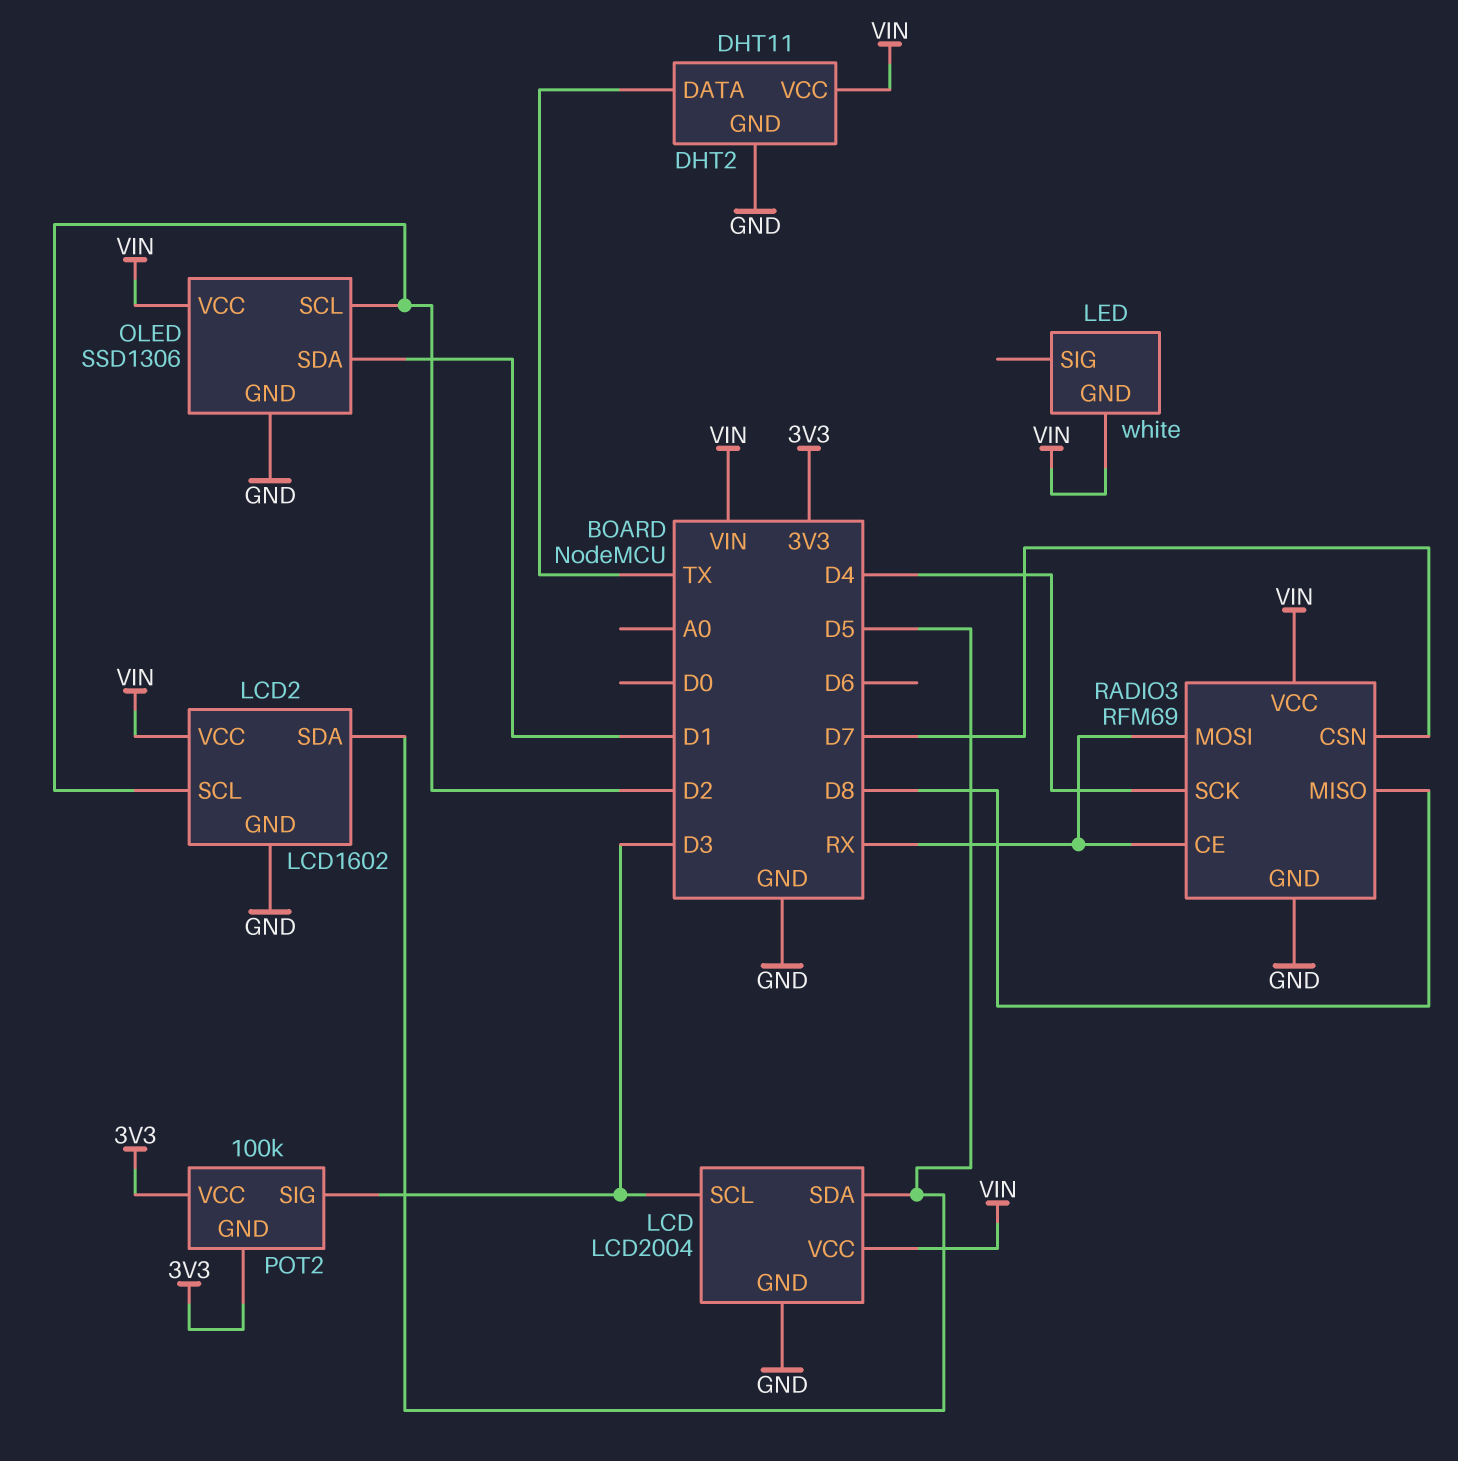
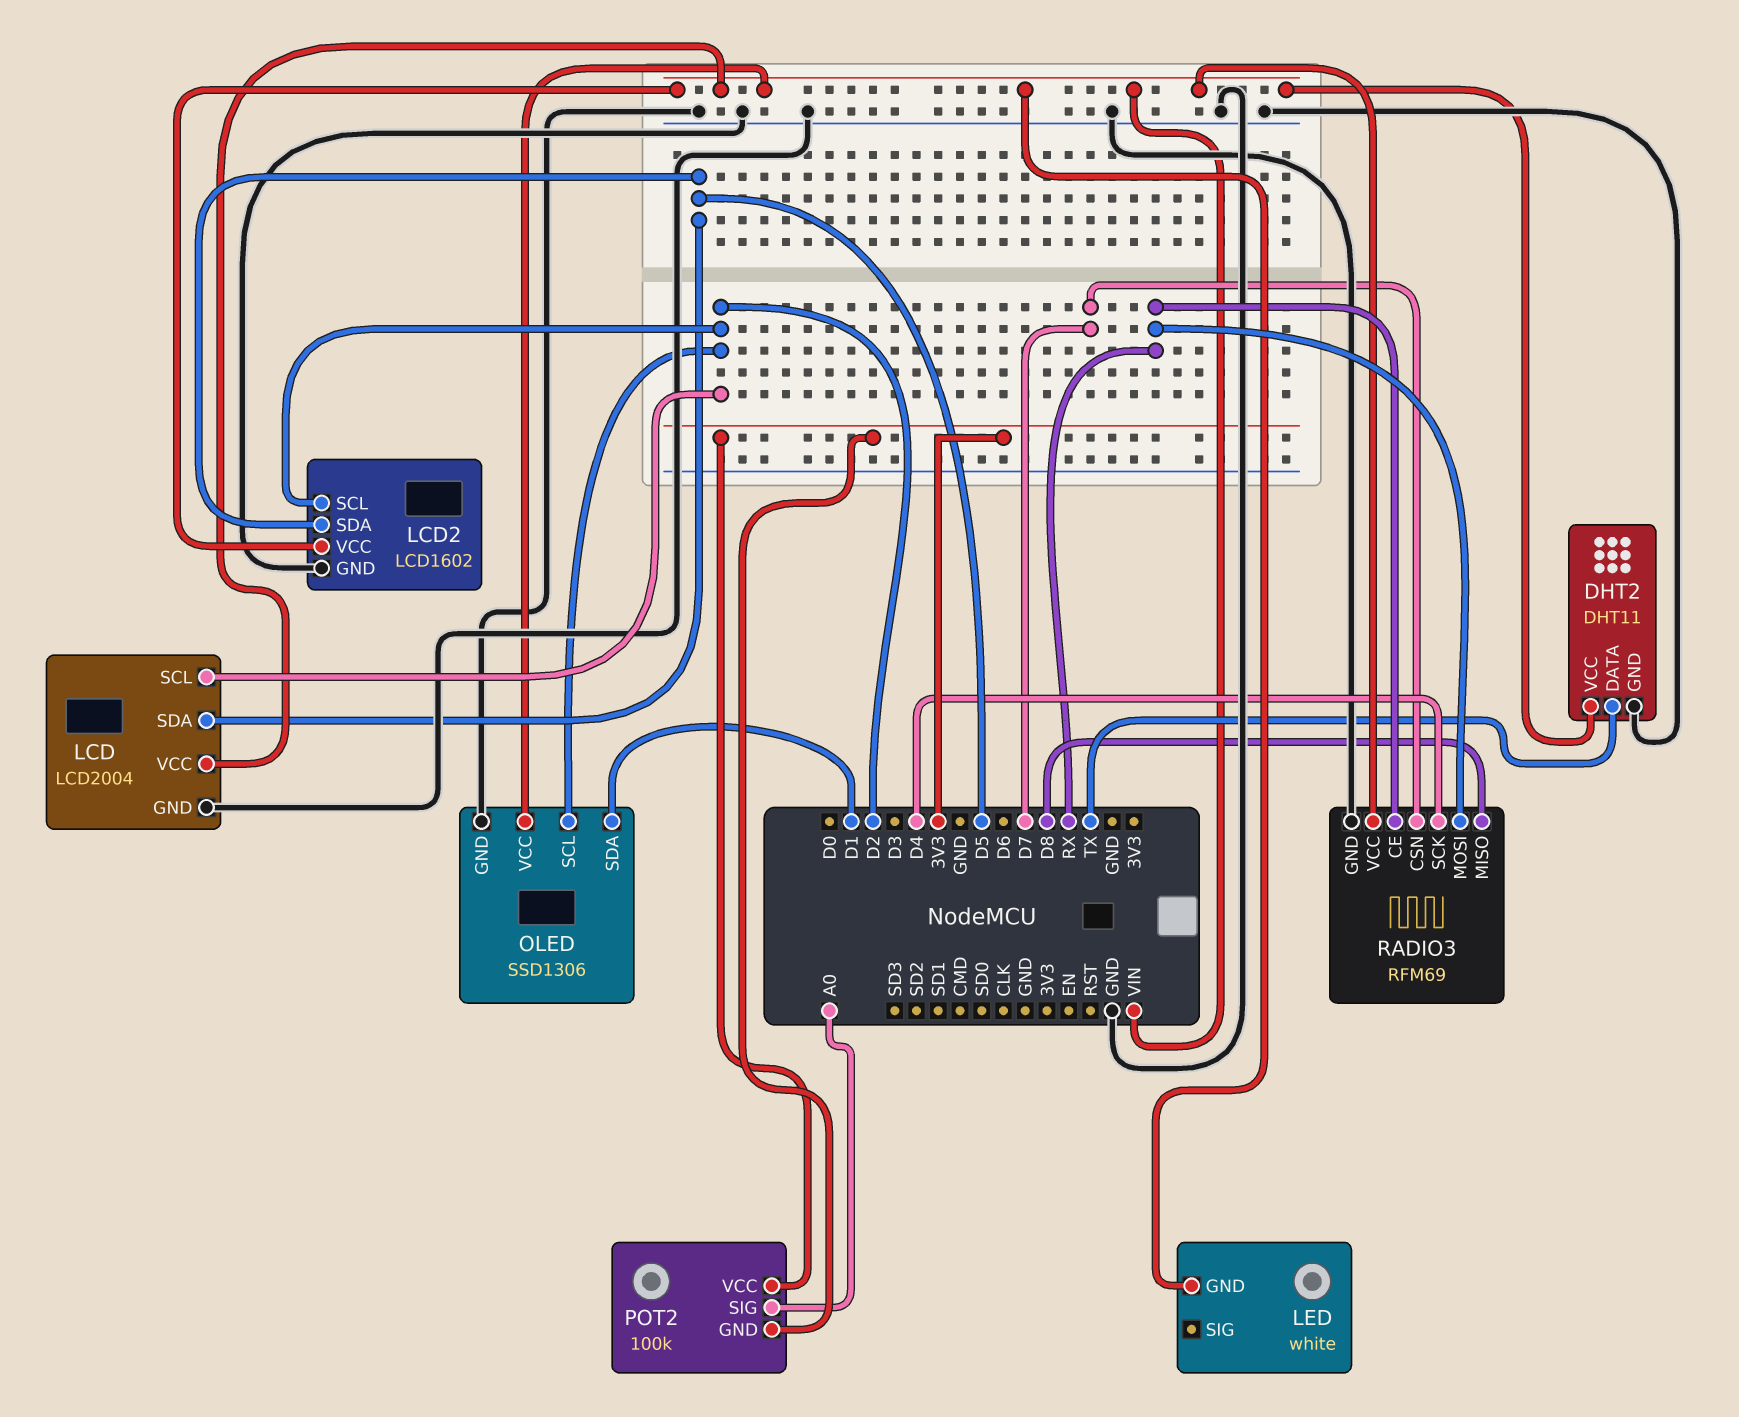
LCD pin SCL: D3 -> D2
POT2 pin SIG: D3 -> A0

